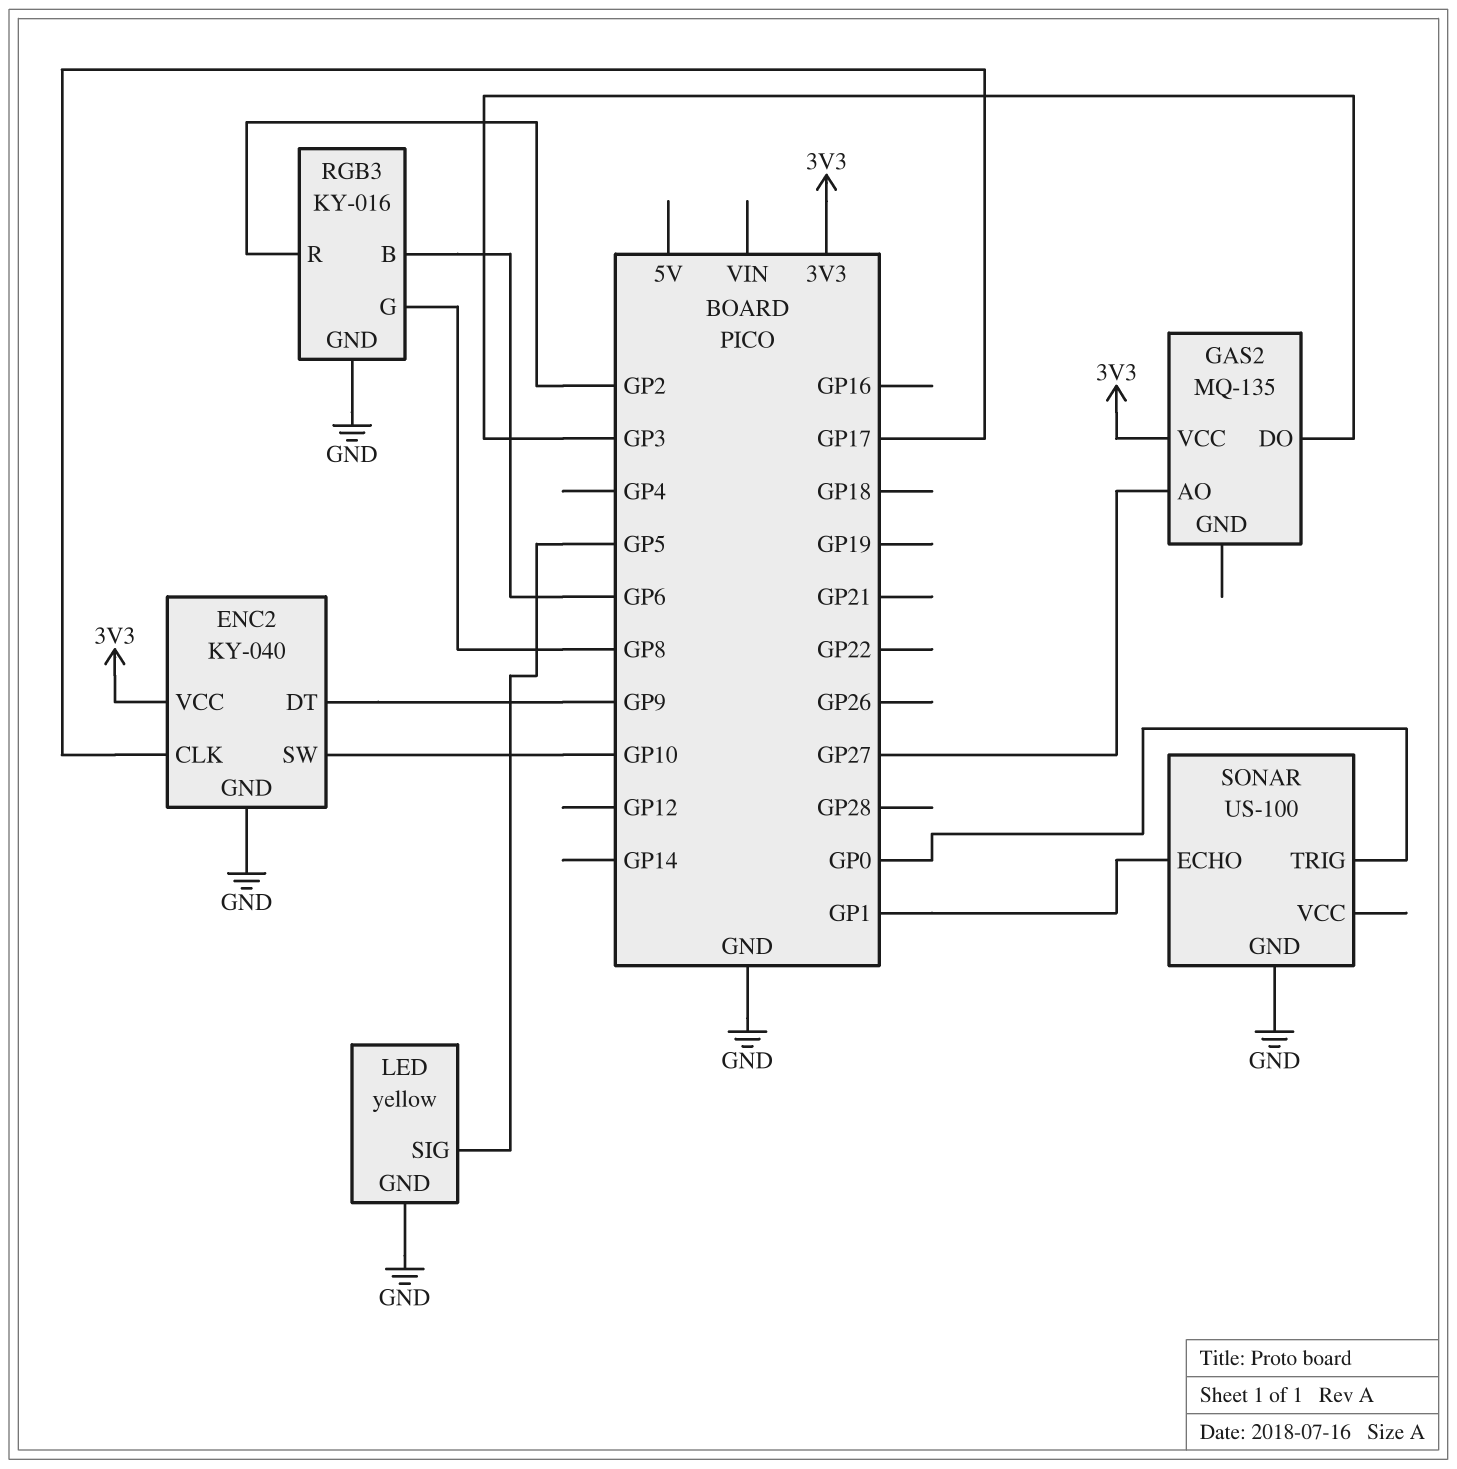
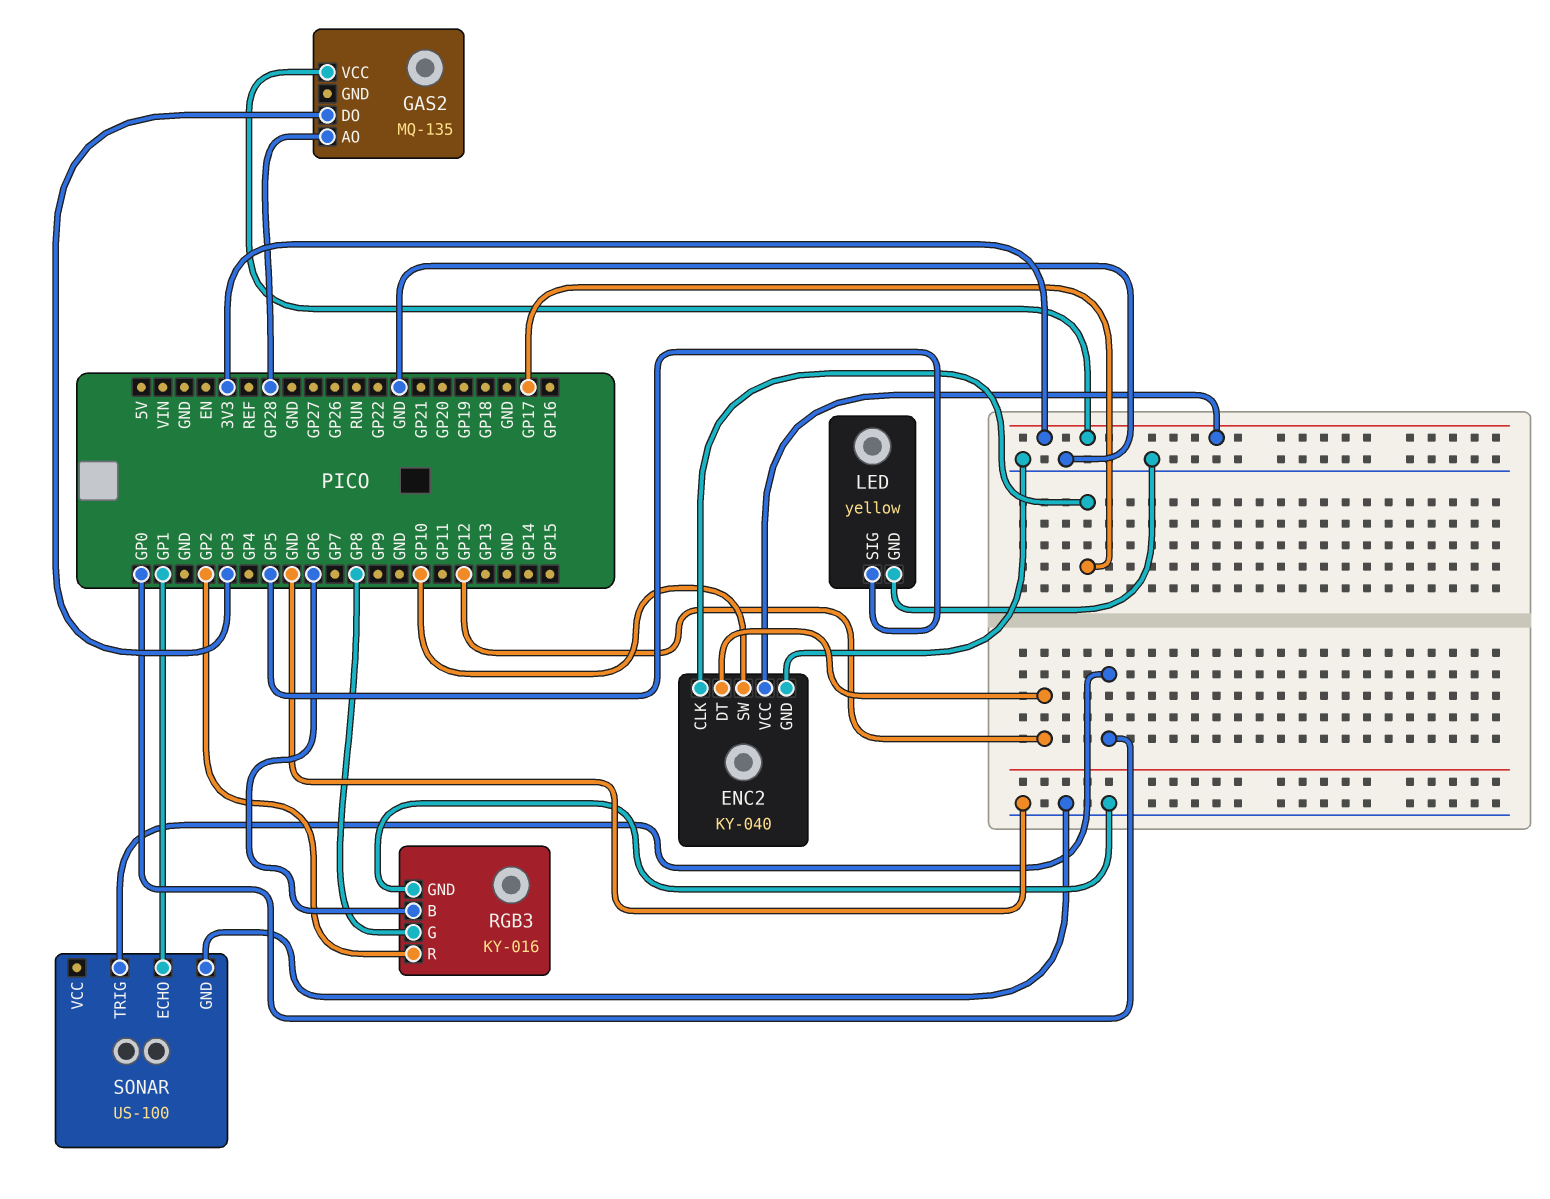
ENC2 pin DT: GP9 -> GP12
GAS2 pin AO: GP27 -> GP28

